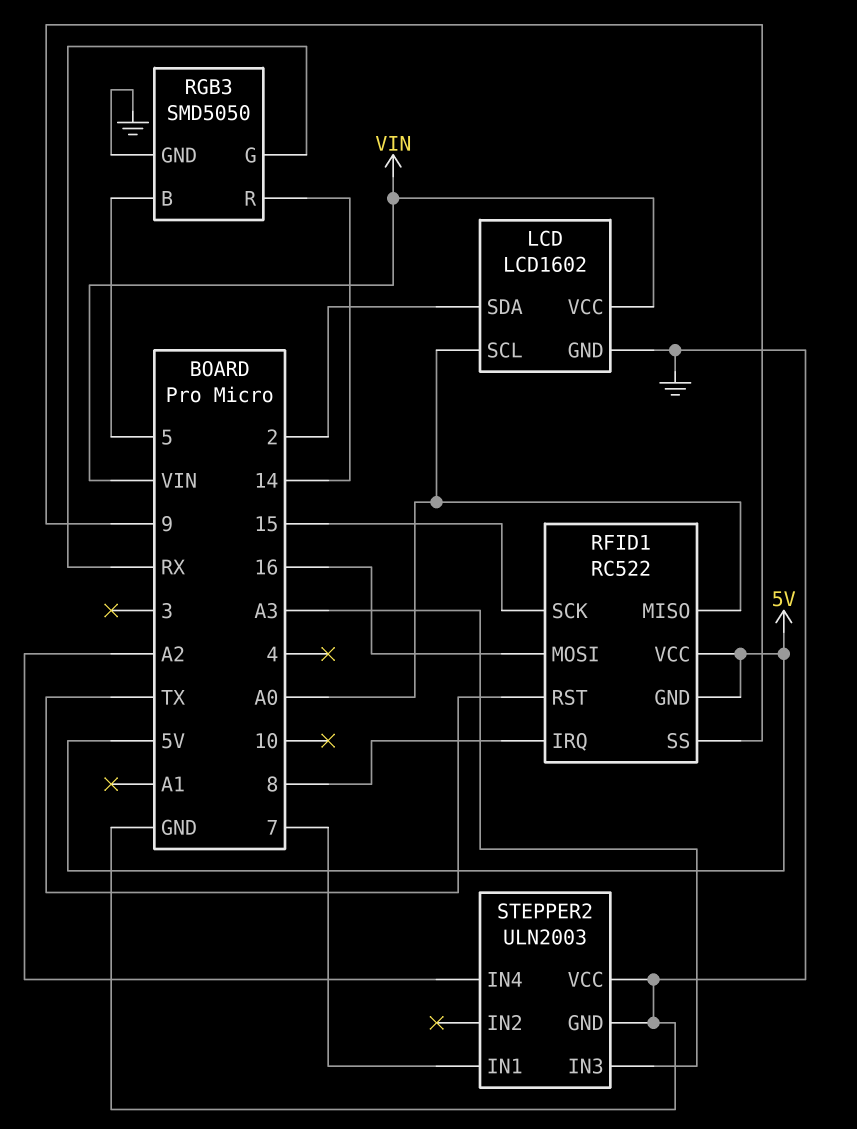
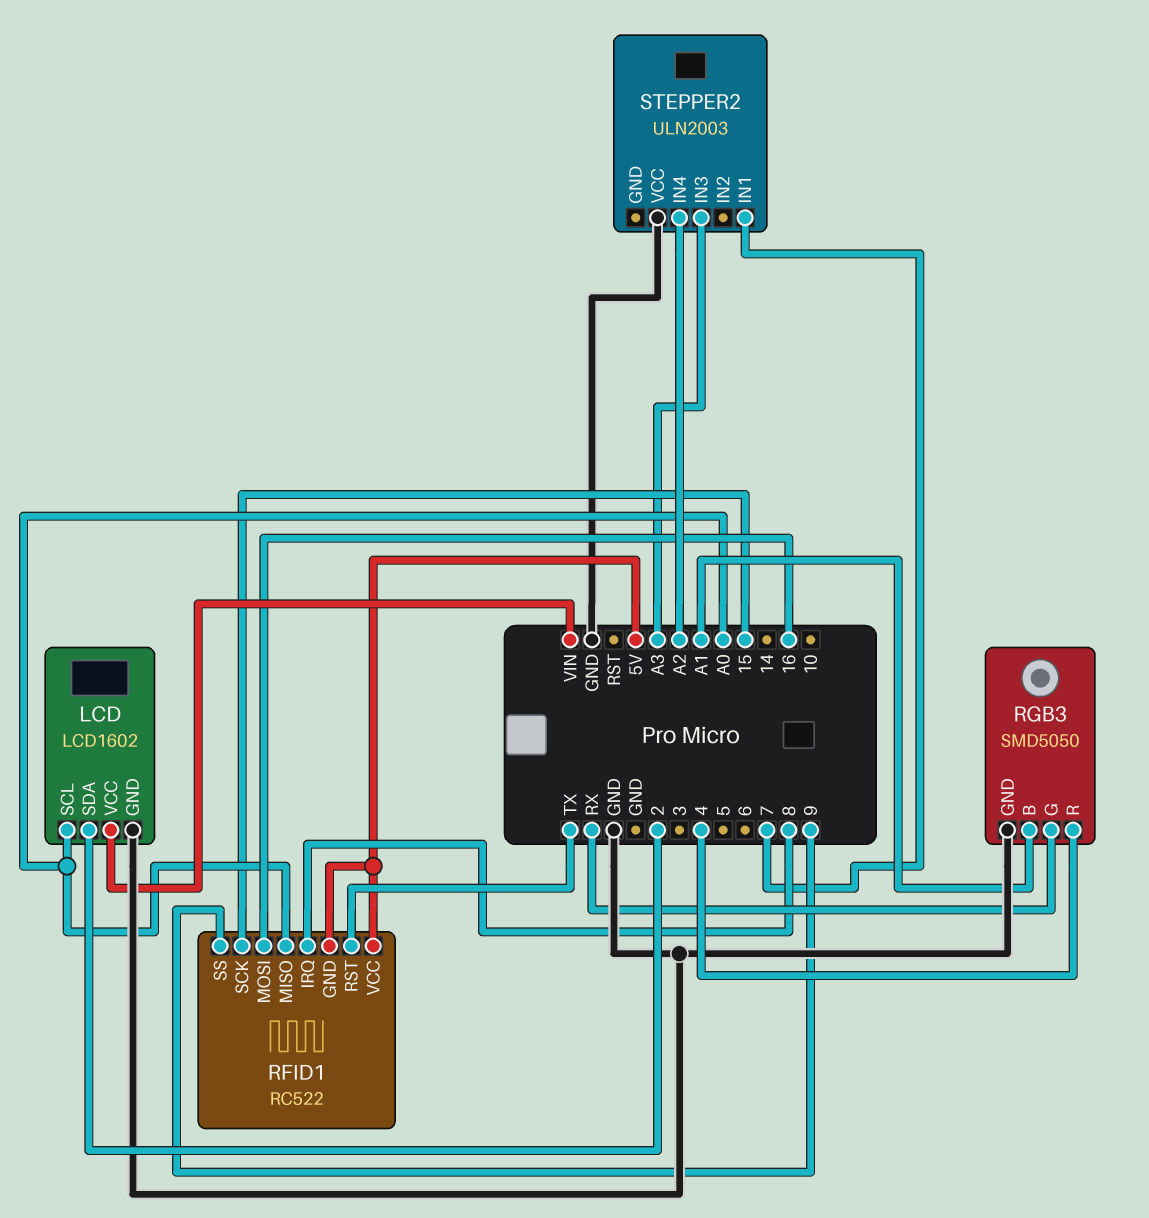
RGB3 pin B: 5 -> A1
RGB3 pin R: 14 -> 4
STEPPER2 pin GND: GND -> none

